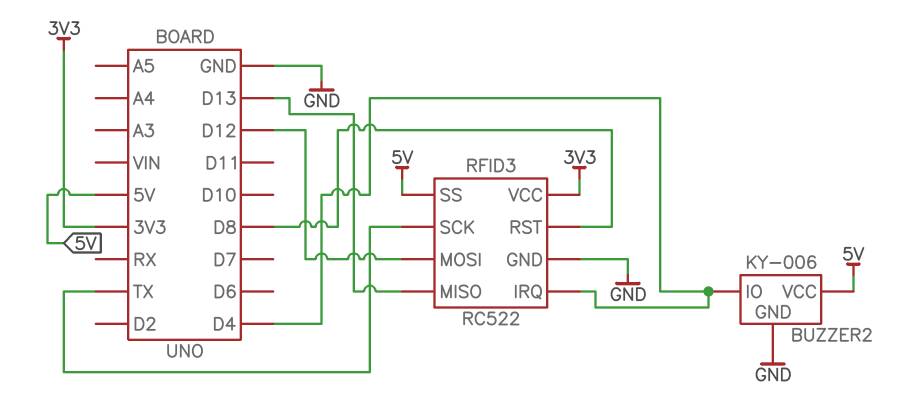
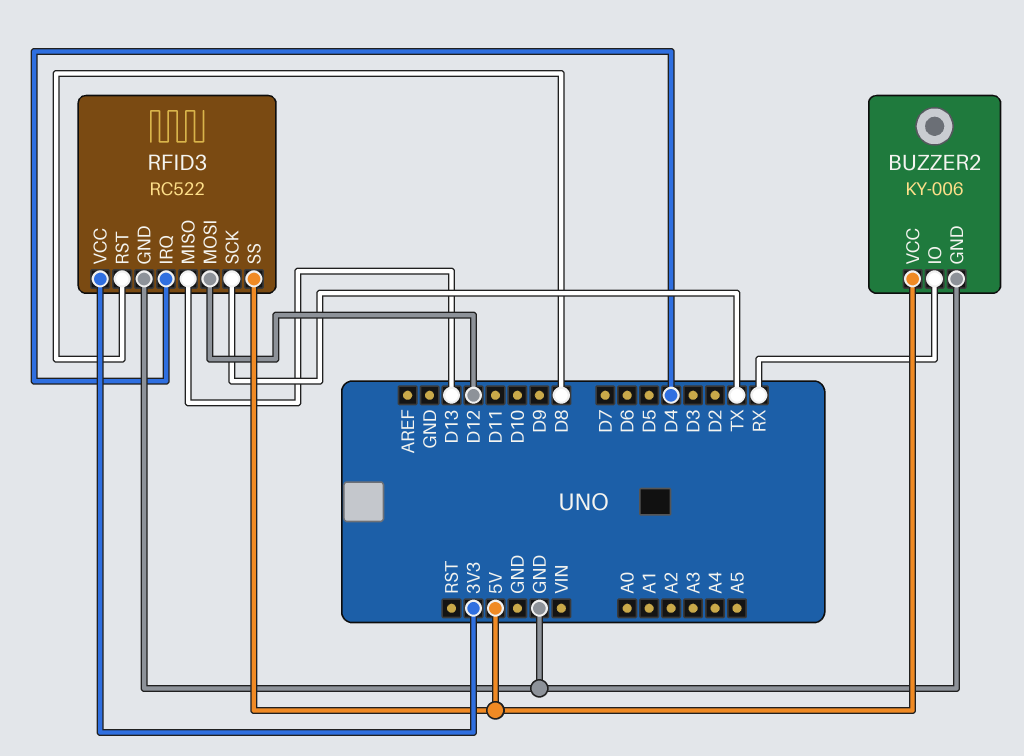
BUZZER2 pin IO: D4 -> RX

